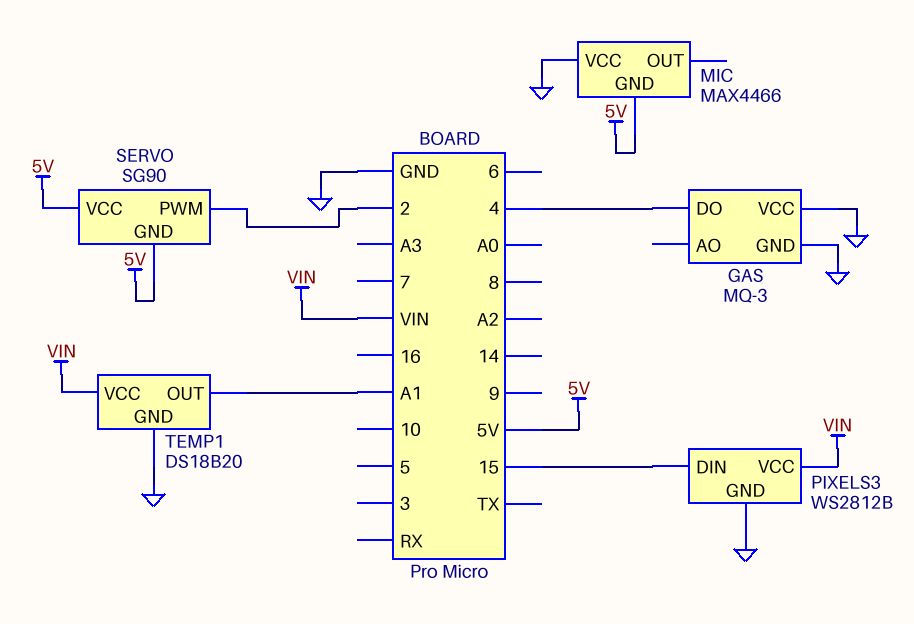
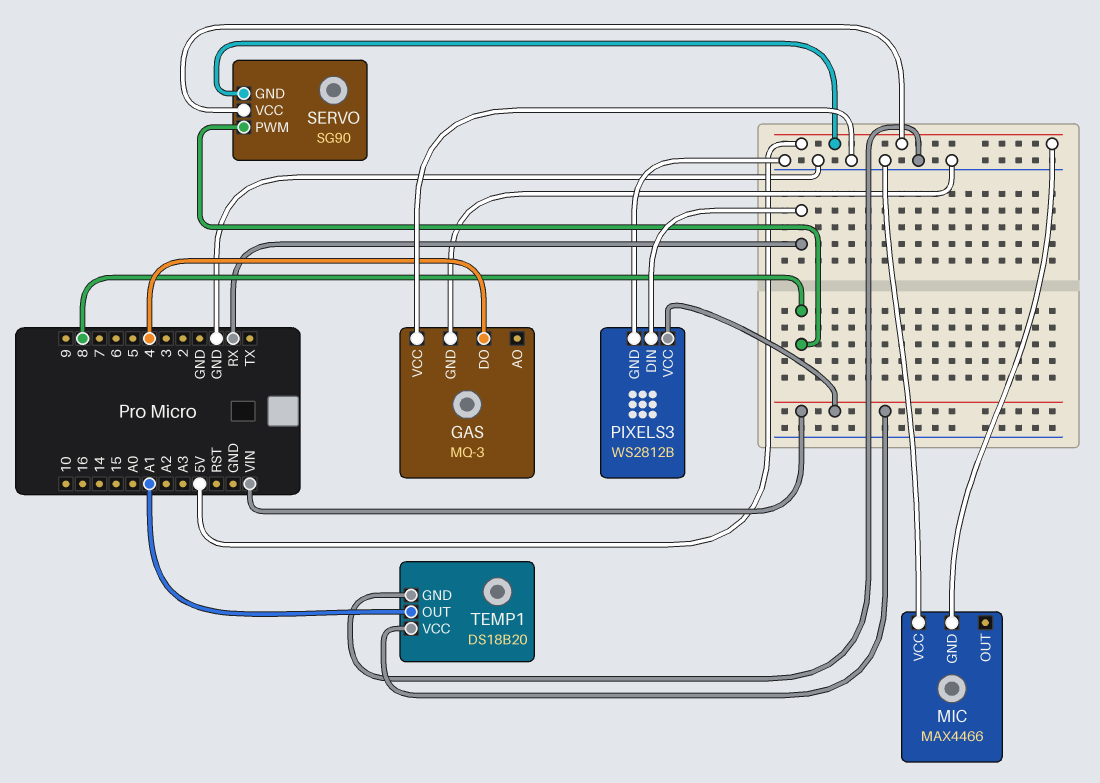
PIXELS3 pin DIN: 15 -> RX
SERVO pin PWM: 2 -> 8

